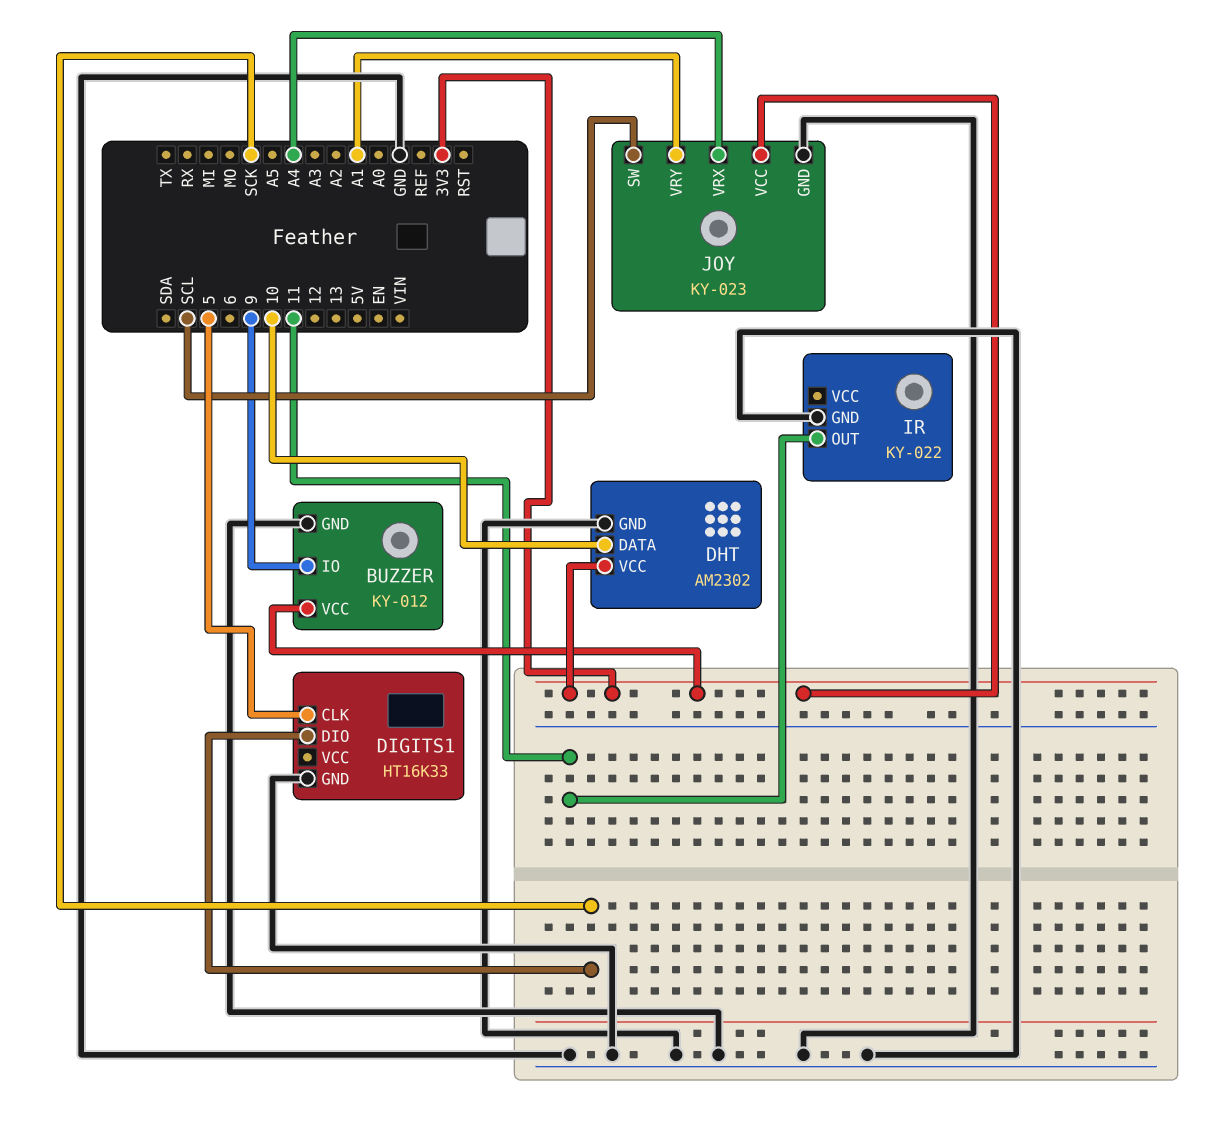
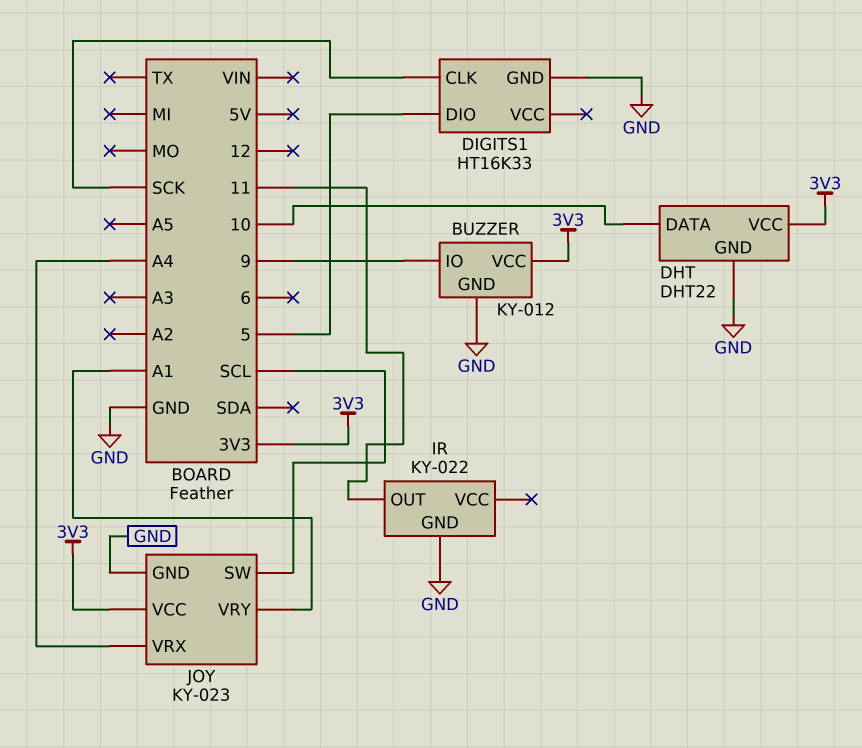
DHT: AM2302 -> DHT22
DIGITS1 pin CLK: 5 -> SCK
DIGITS1 pin DIO: SCK -> 5

